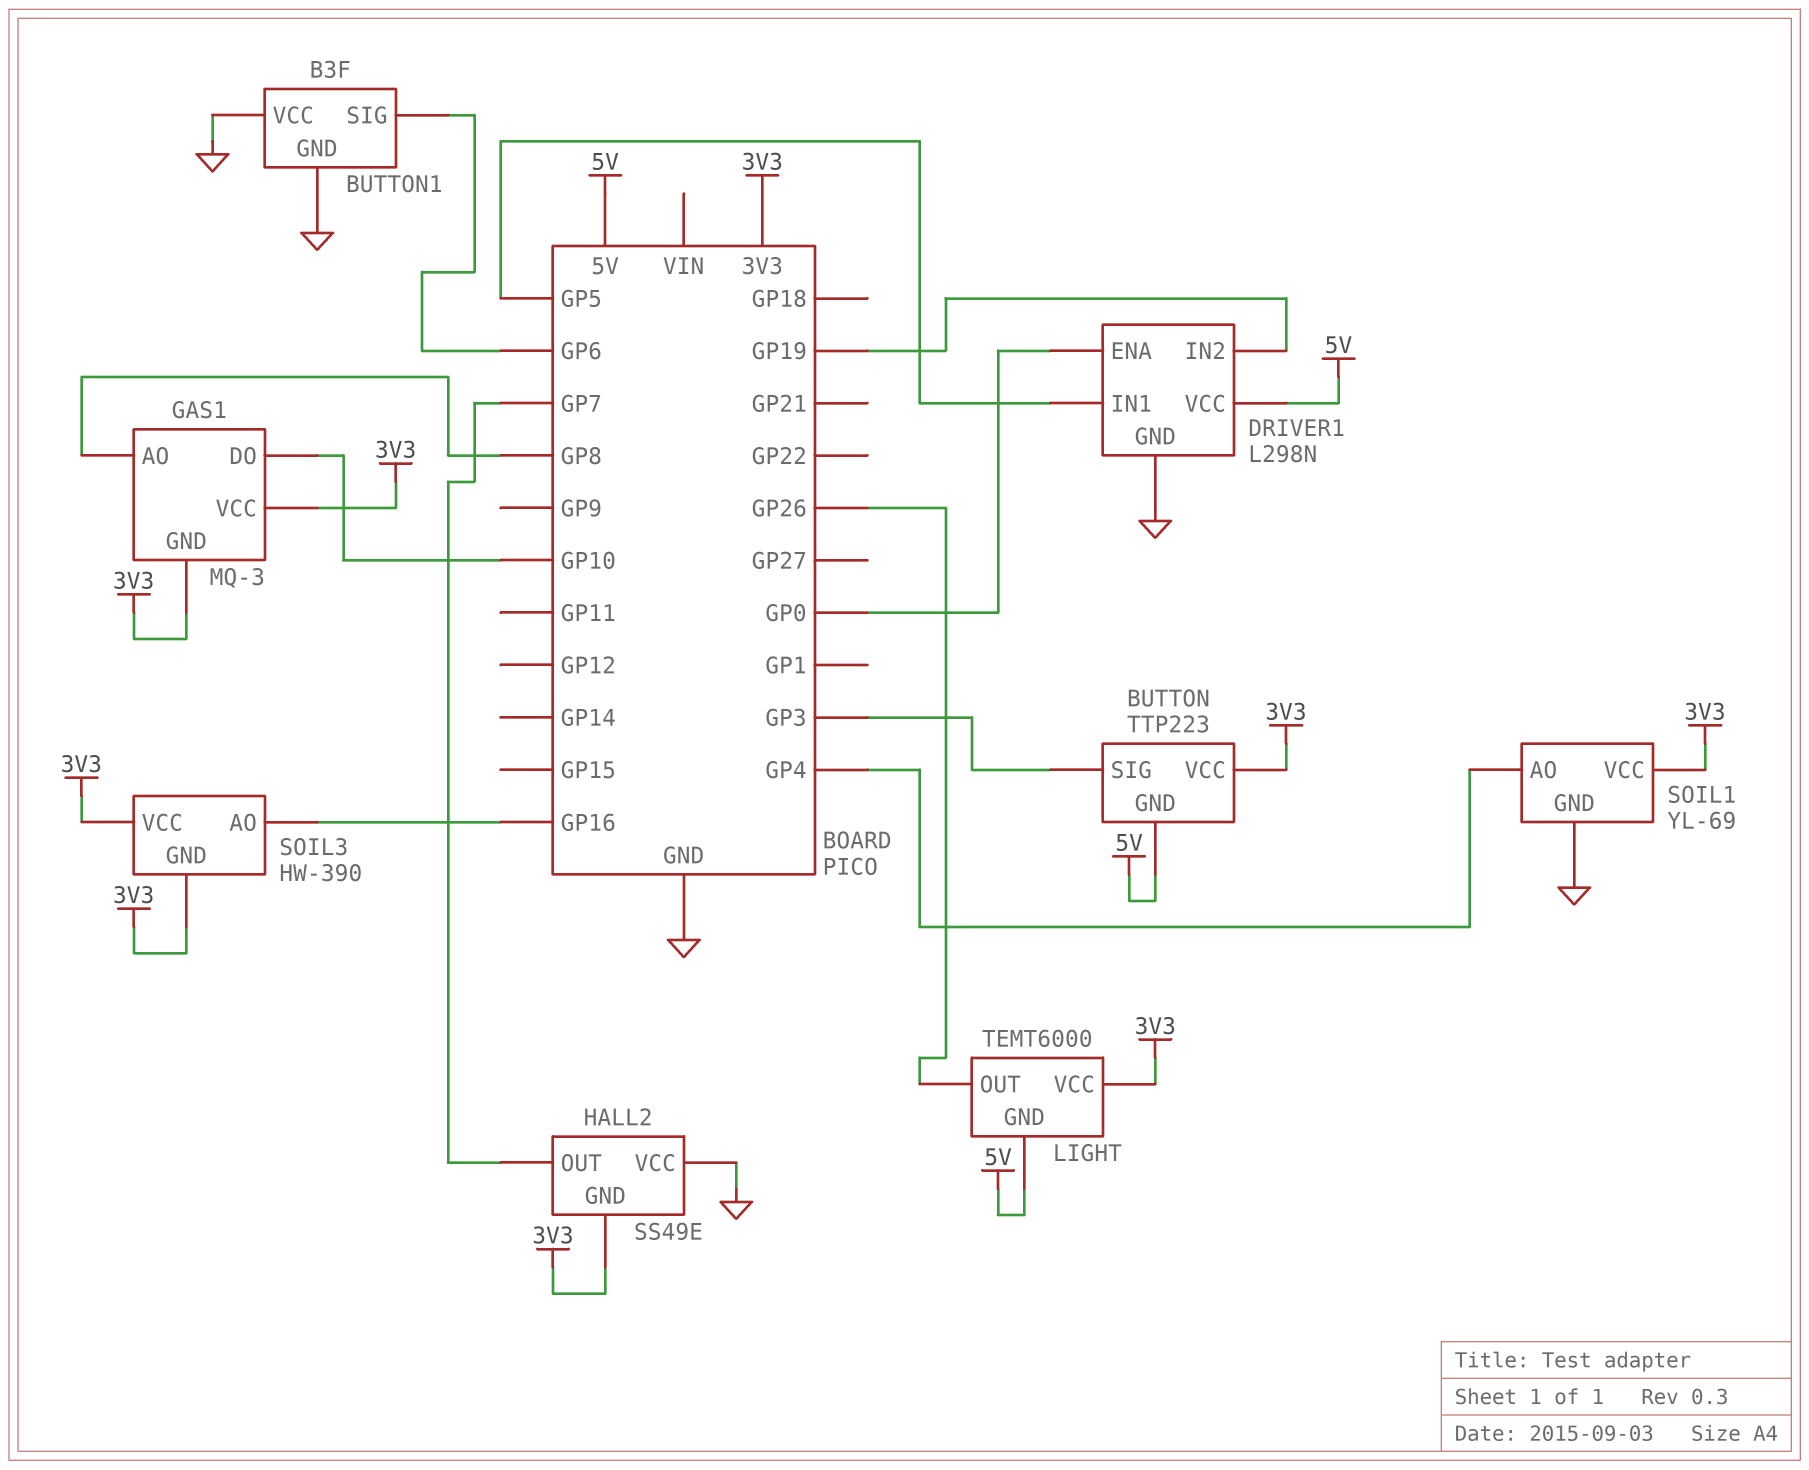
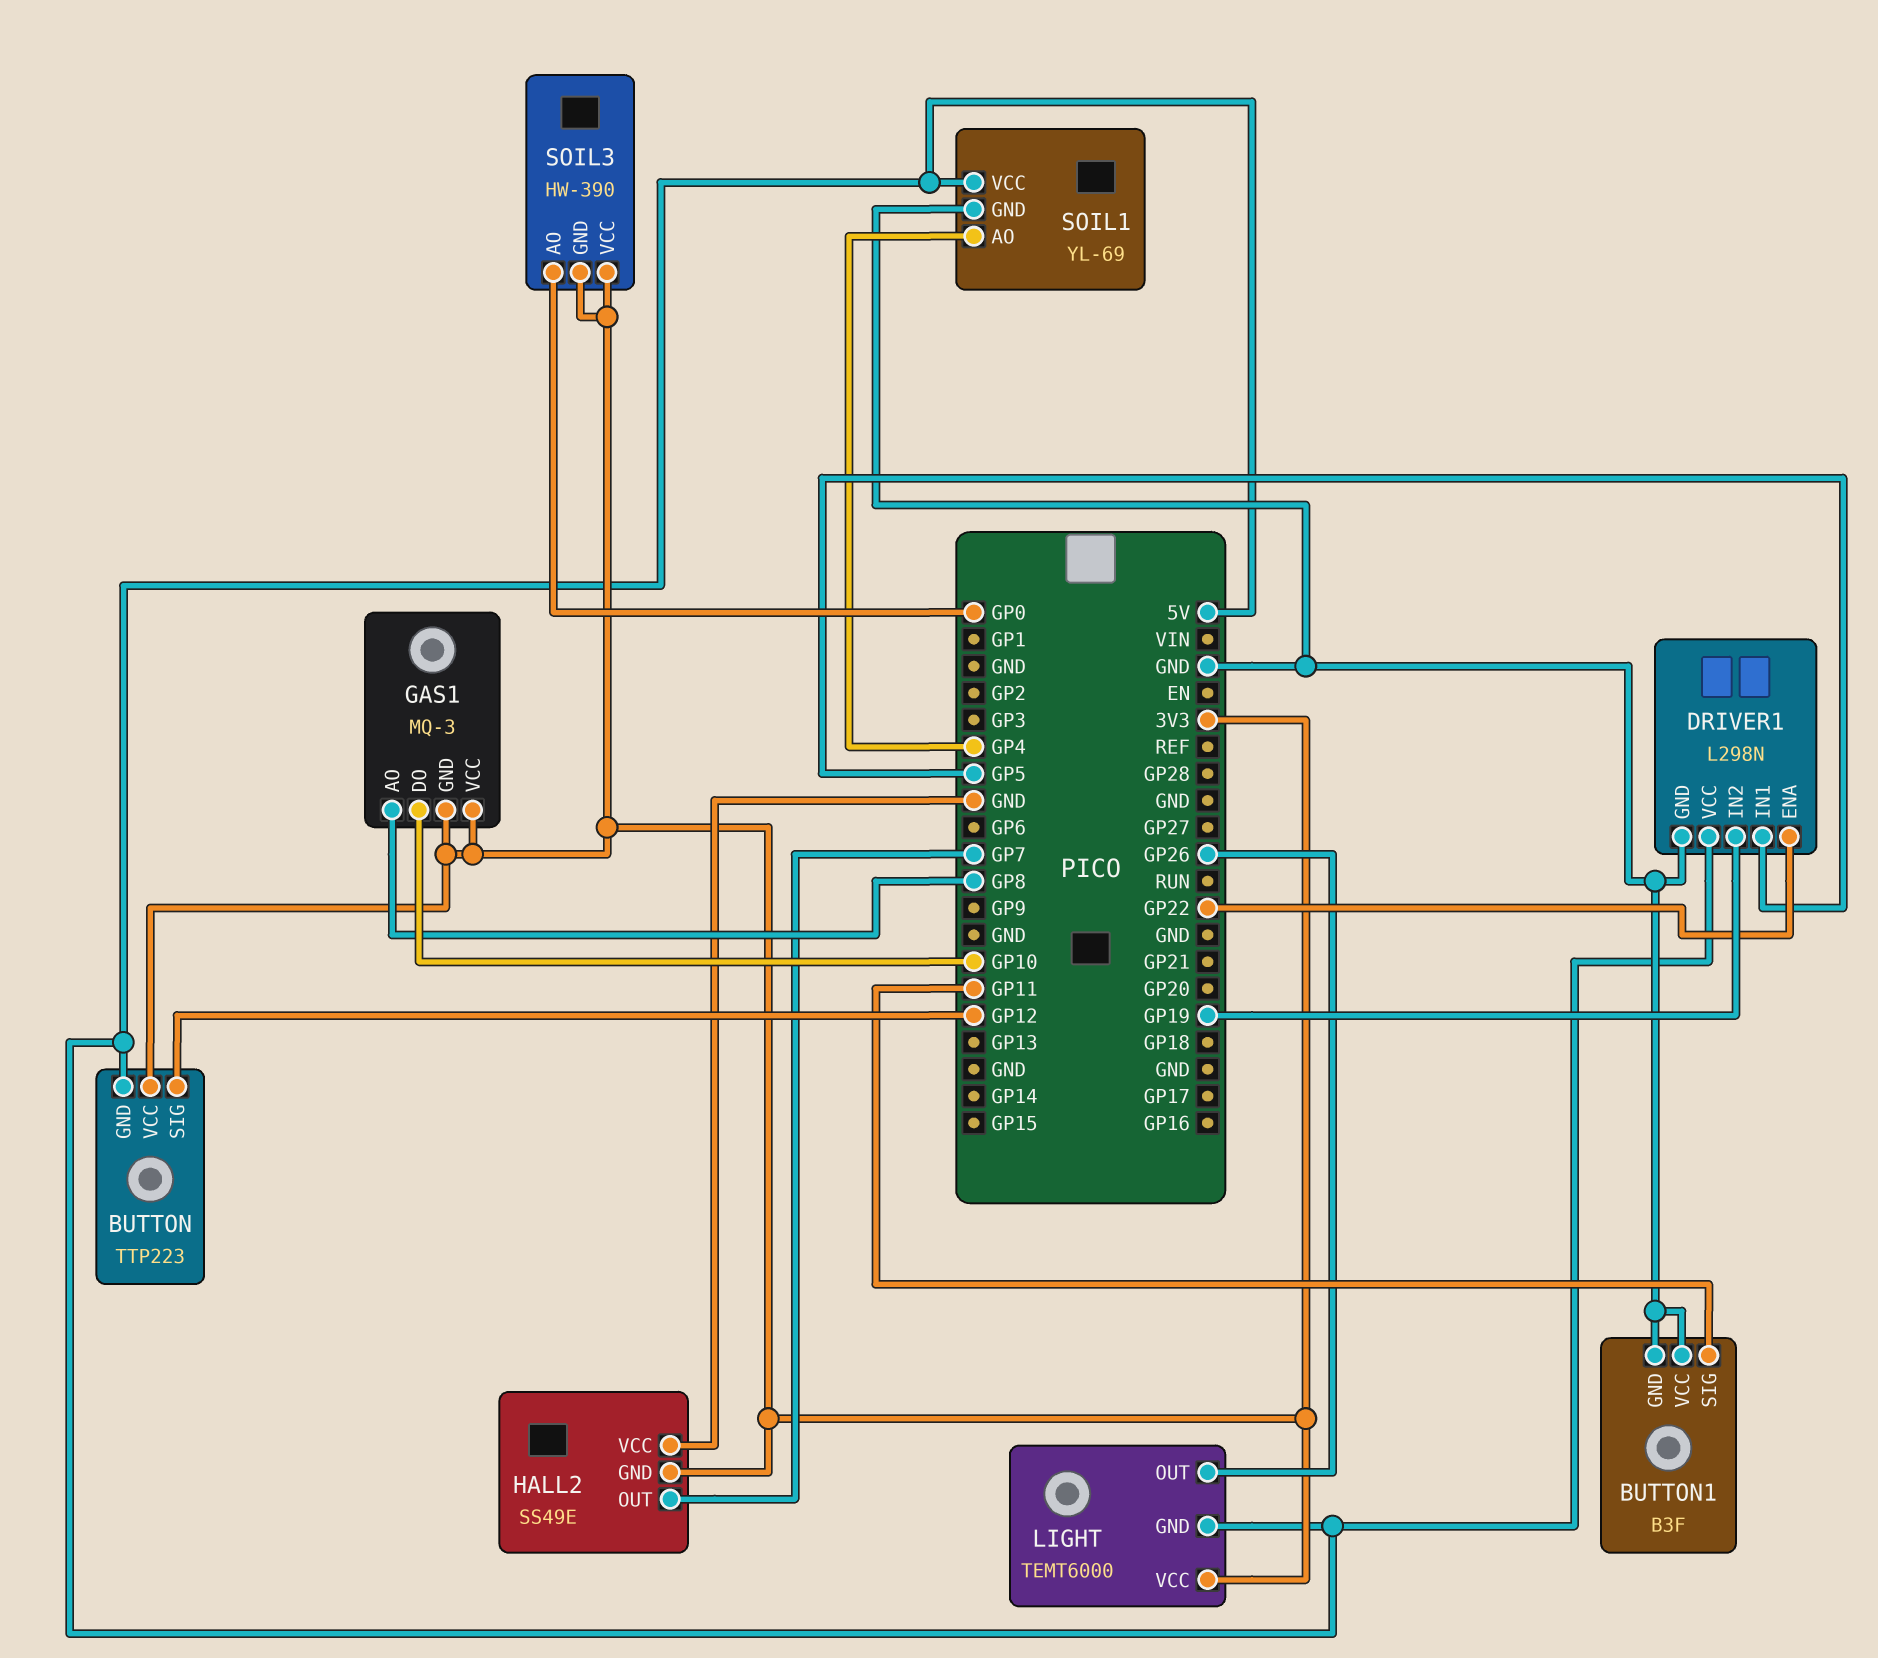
BUTTON pin SIG: GP3 -> GP12
BUTTON1 pin SIG: GP6 -> GP11
DRIVER1 pin ENA: GP0 -> GP22
SOIL1 pin VCC: 3V3 -> 5V
SOIL3 pin AO: GP16 -> GP0

